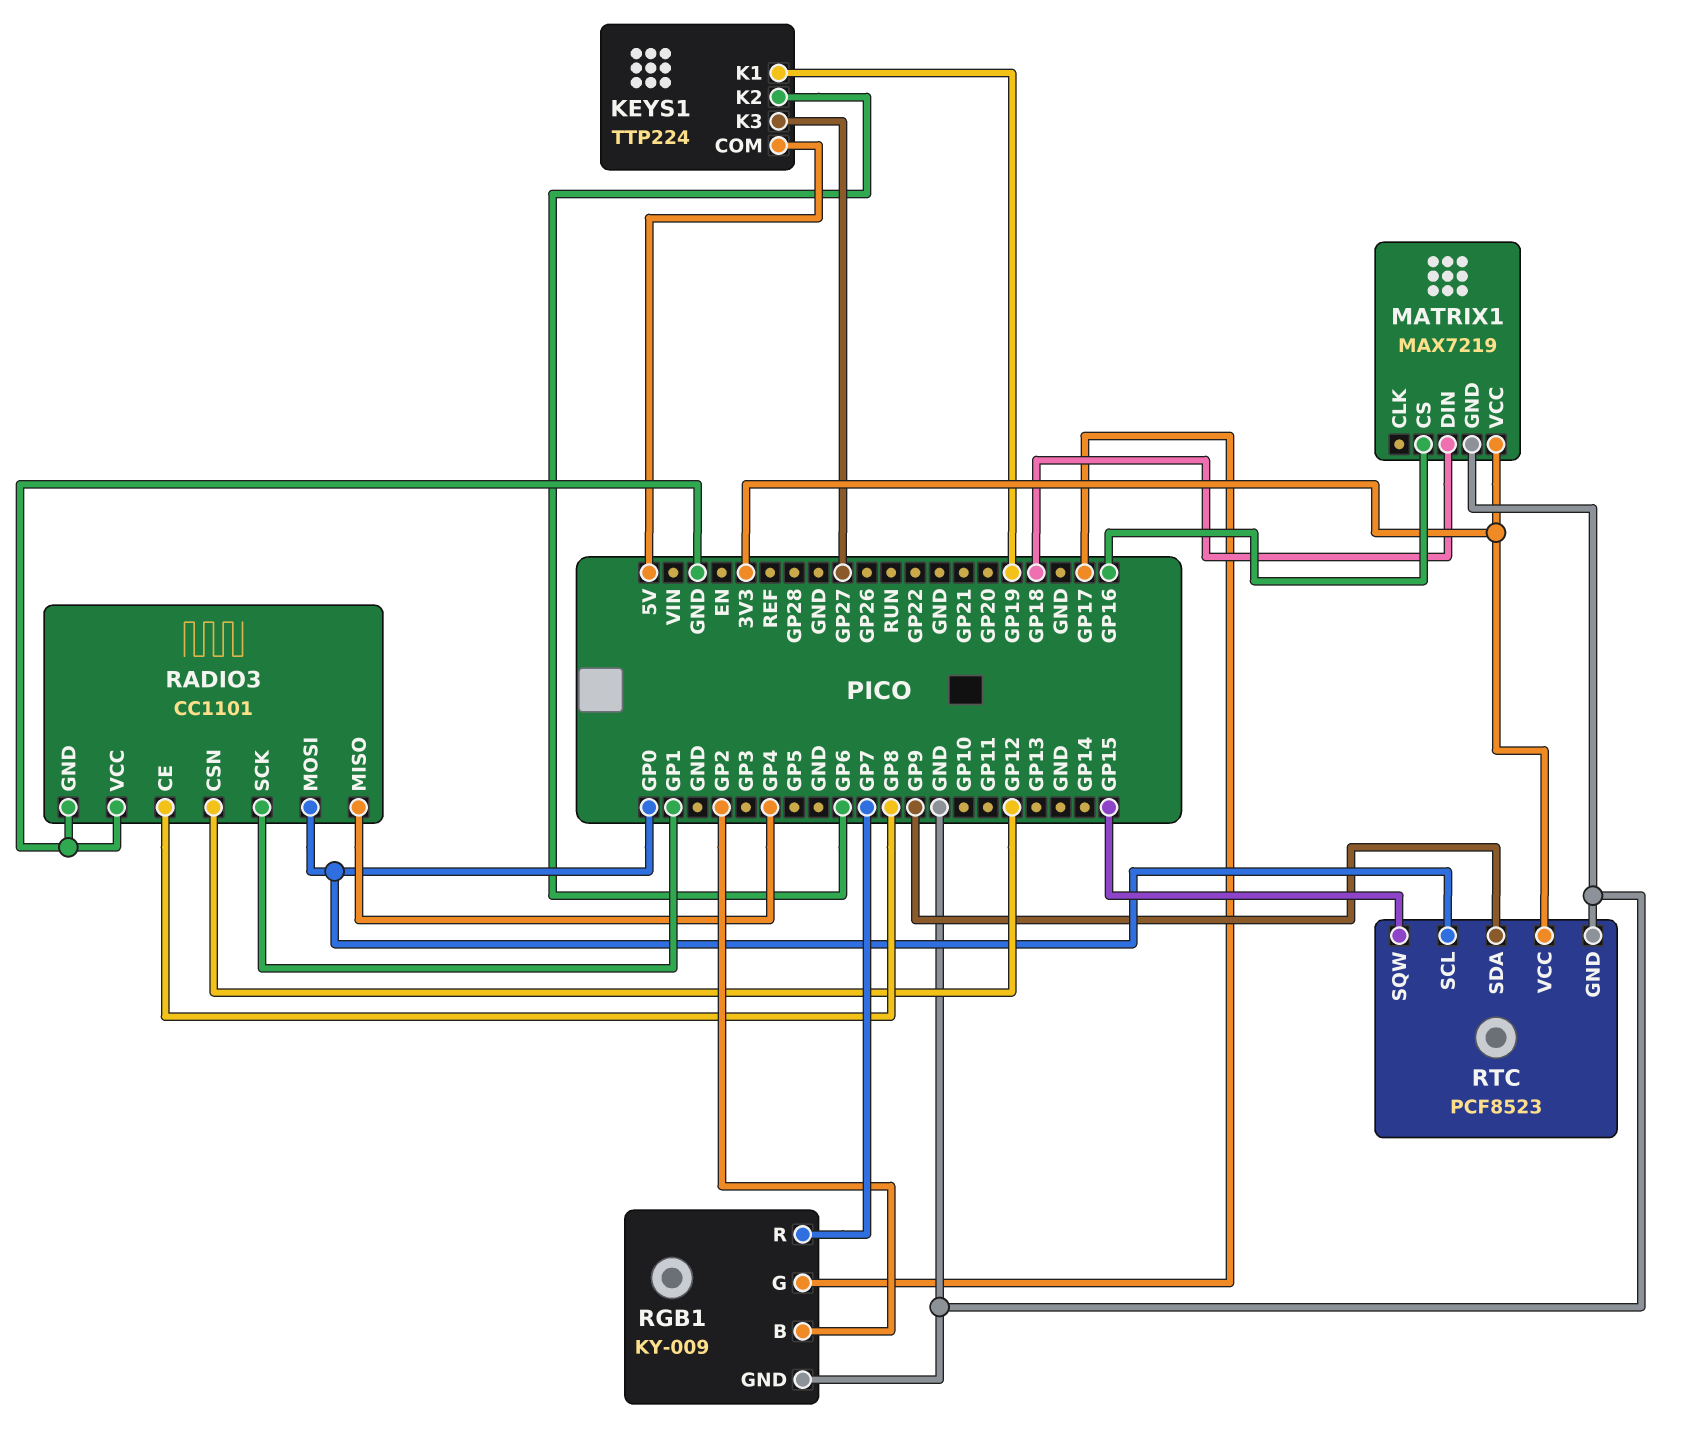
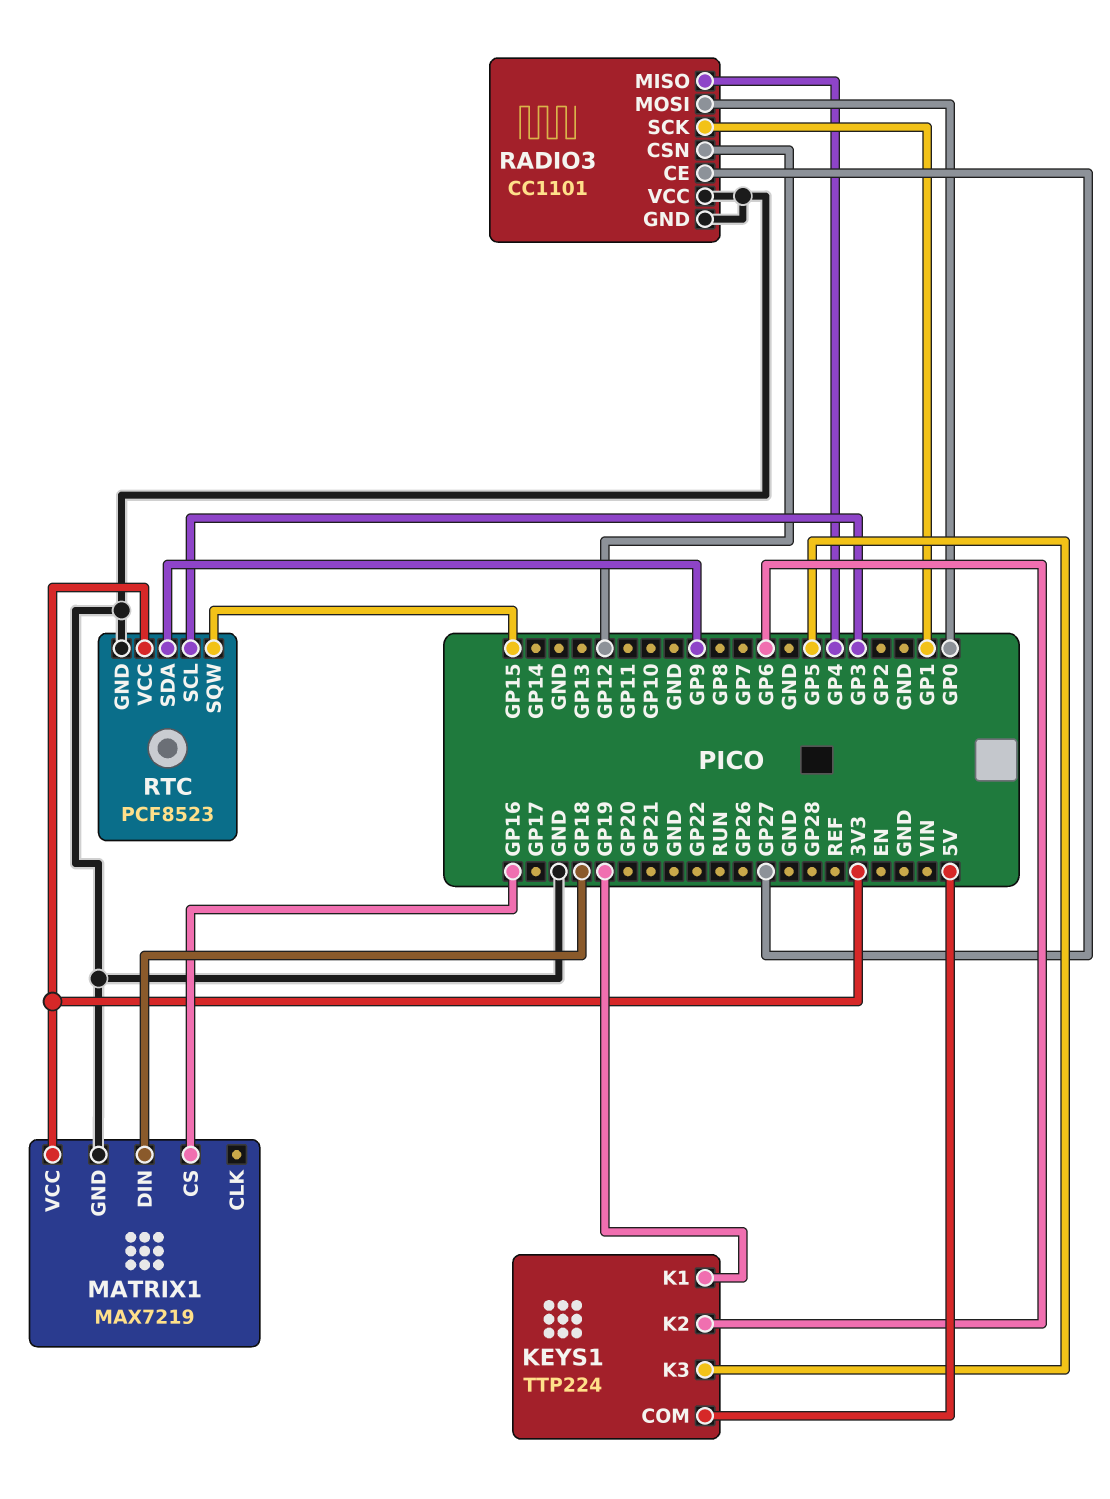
KEYS1 pin K3: GP27 -> GP5
RADIO3 pin CE: GP8 -> GP27
RGB1: KY-009 -> none
RGB1 pin B: GP2 -> none
RGB1 pin G: GP17 -> none
RGB1 pin GND: GND -> none
RGB1 pin R: GP7 -> none
RTC pin SCL: GP0 -> GP3

